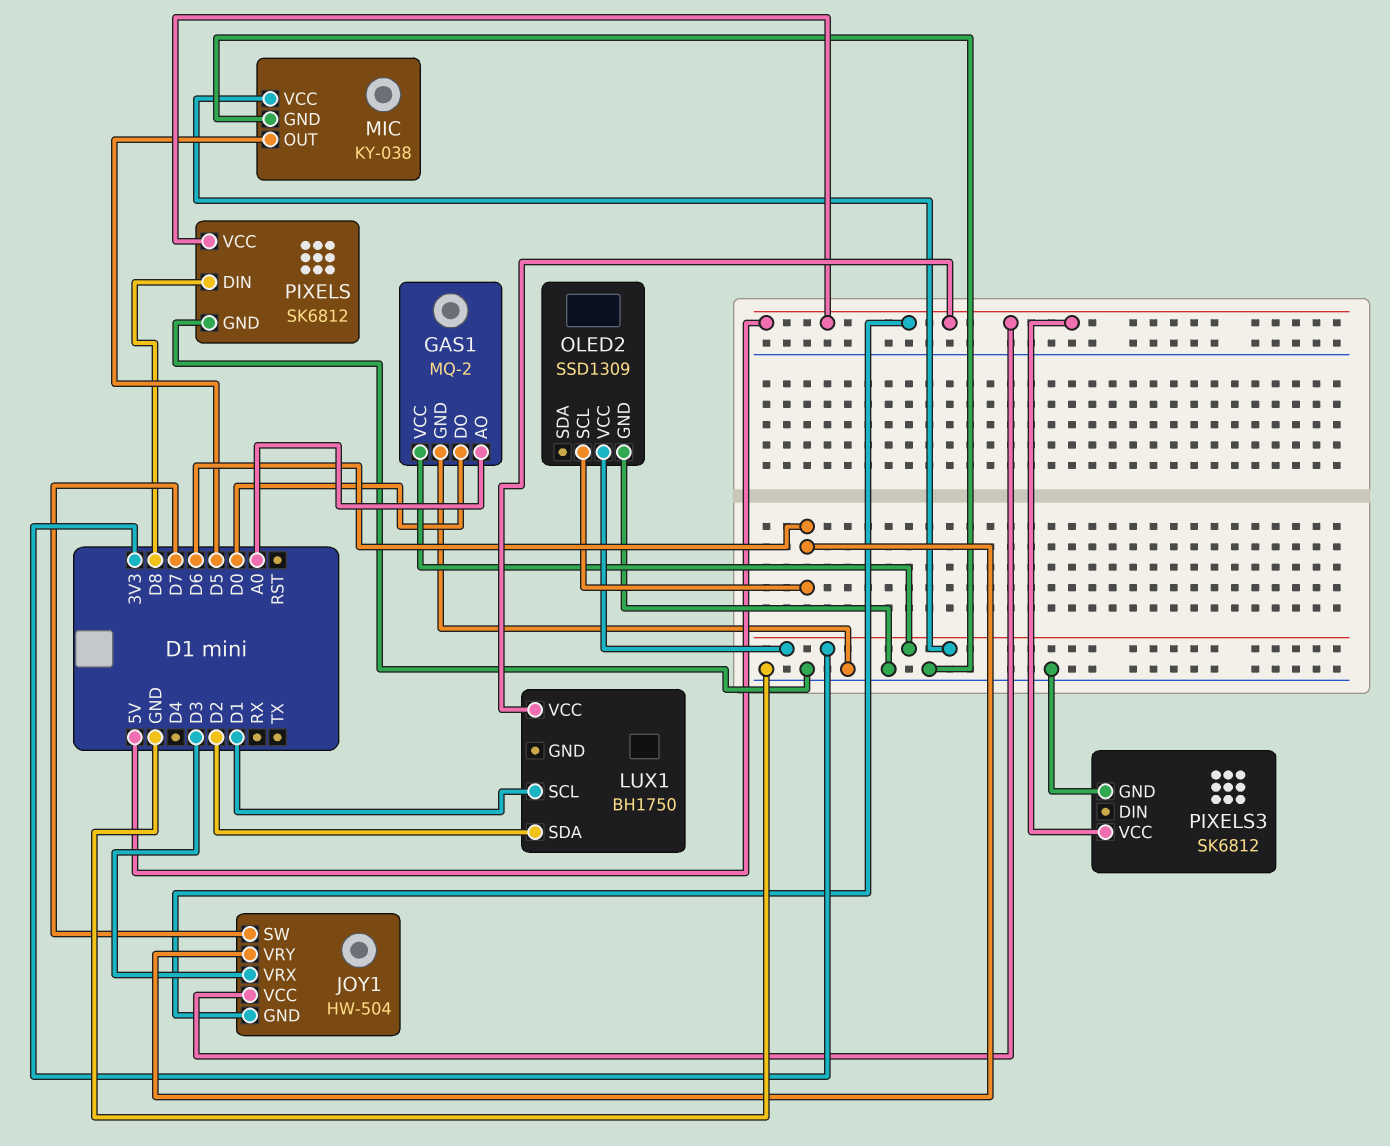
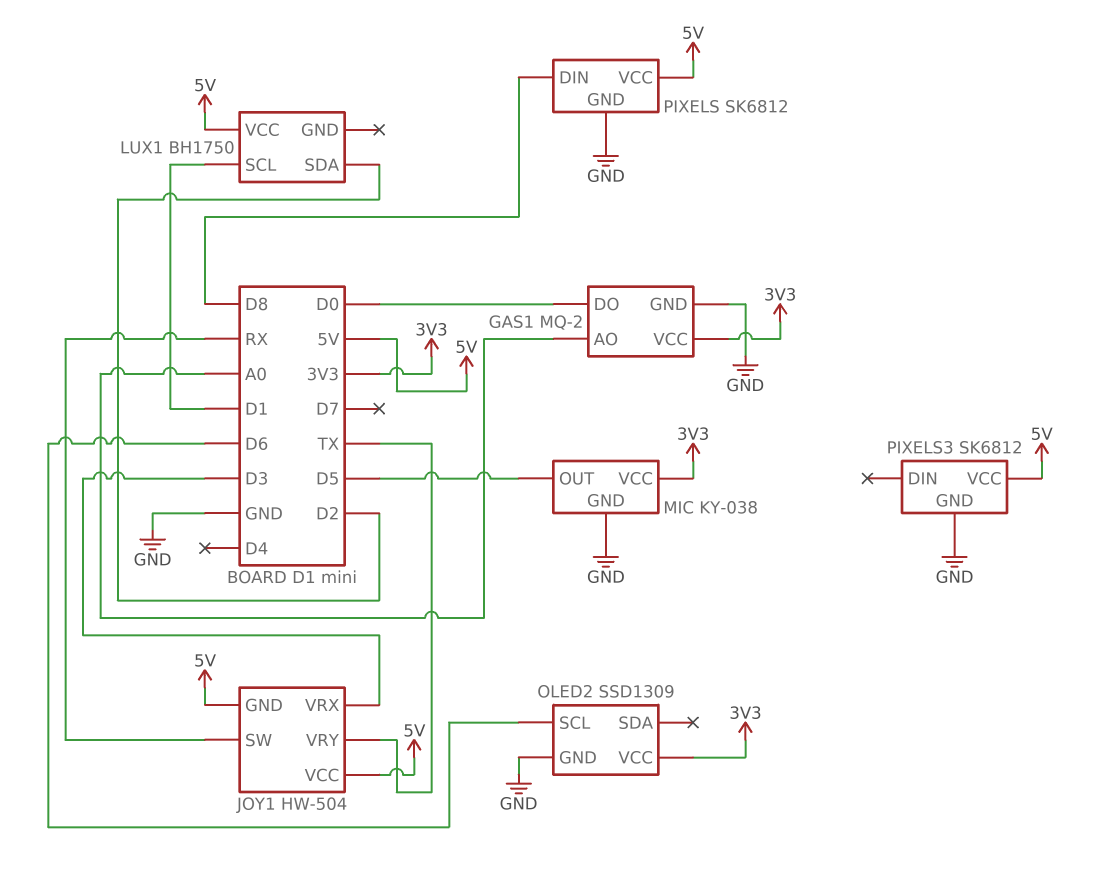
JOY1 pin SW: D7 -> RX
JOY1 pin VRY: D6 -> TX

